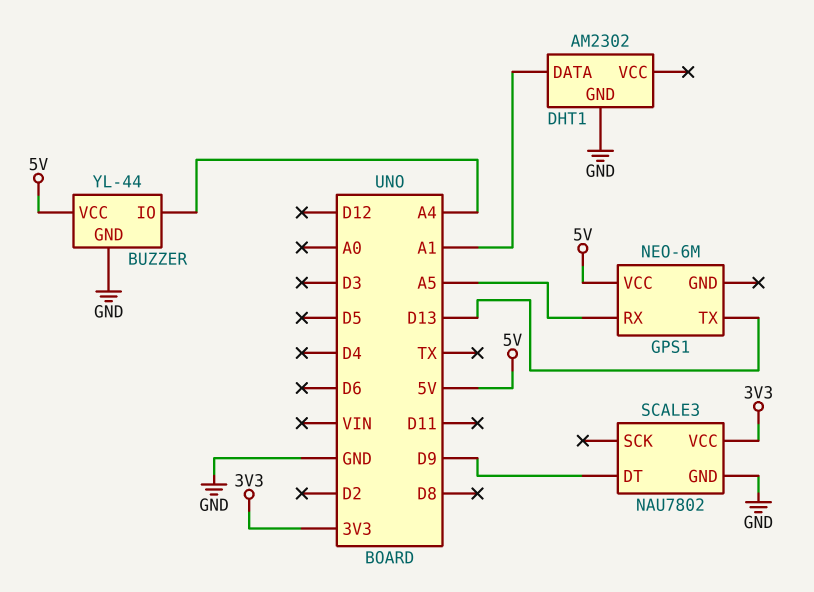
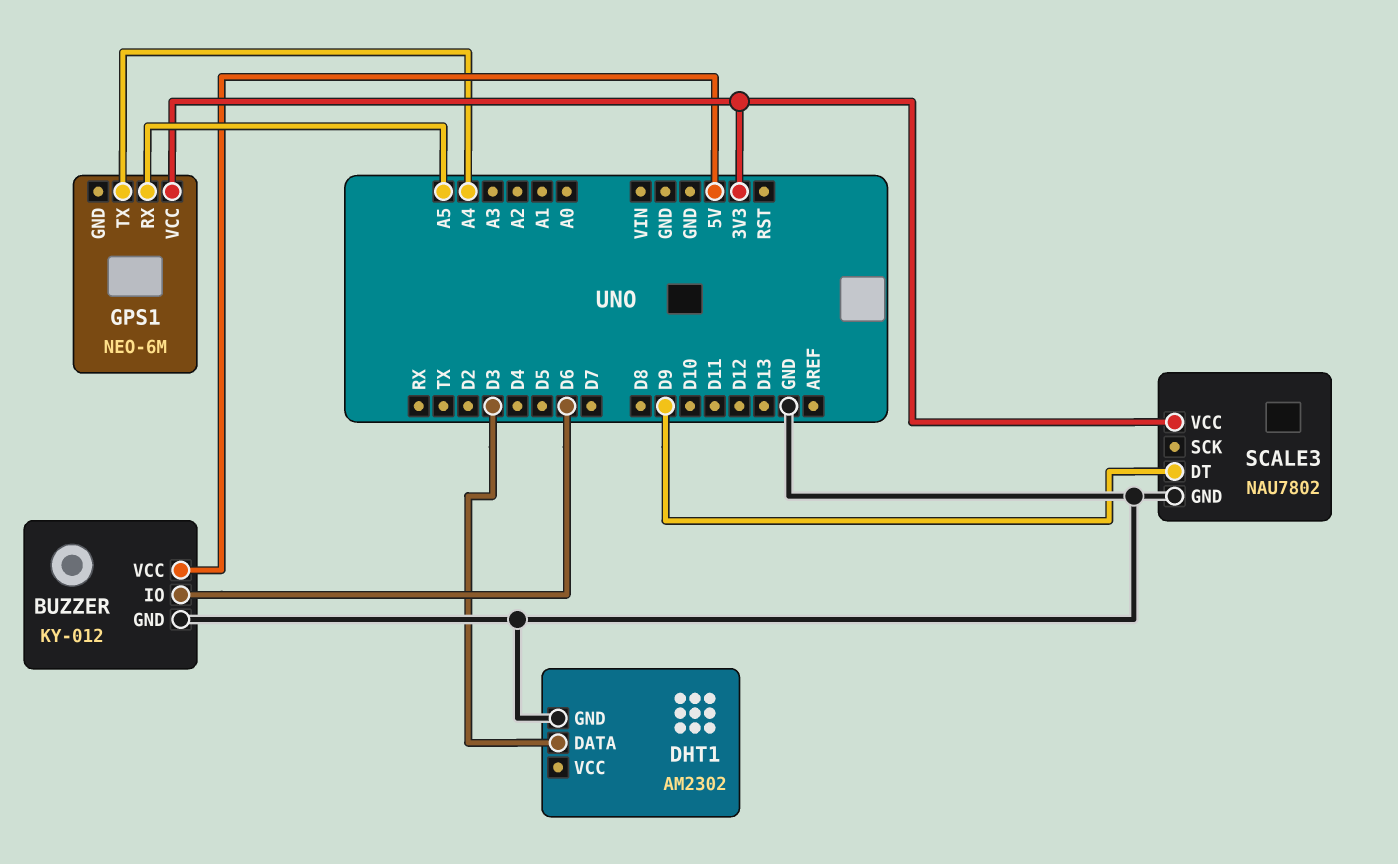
BUZZER: YL-44 -> KY-012
BUZZER pin IO: A4 -> D6
DHT1 pin DATA: A1 -> D3
GPS1 pin TX: D13 -> A4
GPS1 pin VCC: 5V -> 3V3

